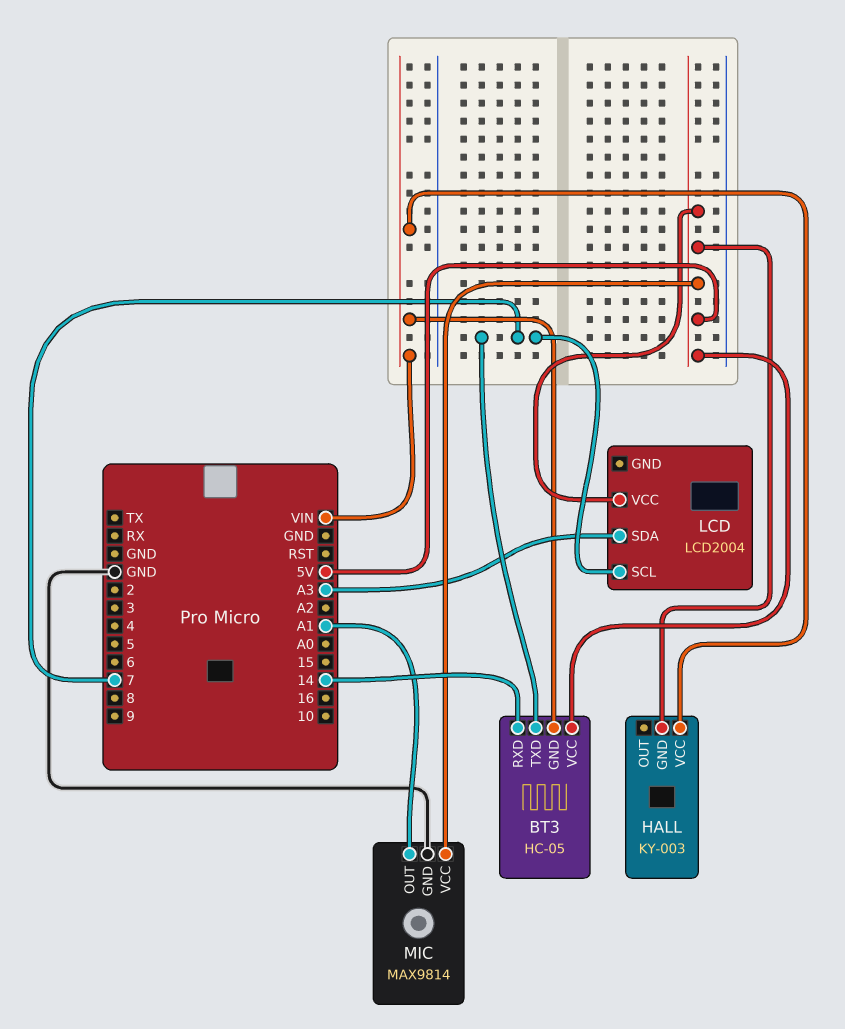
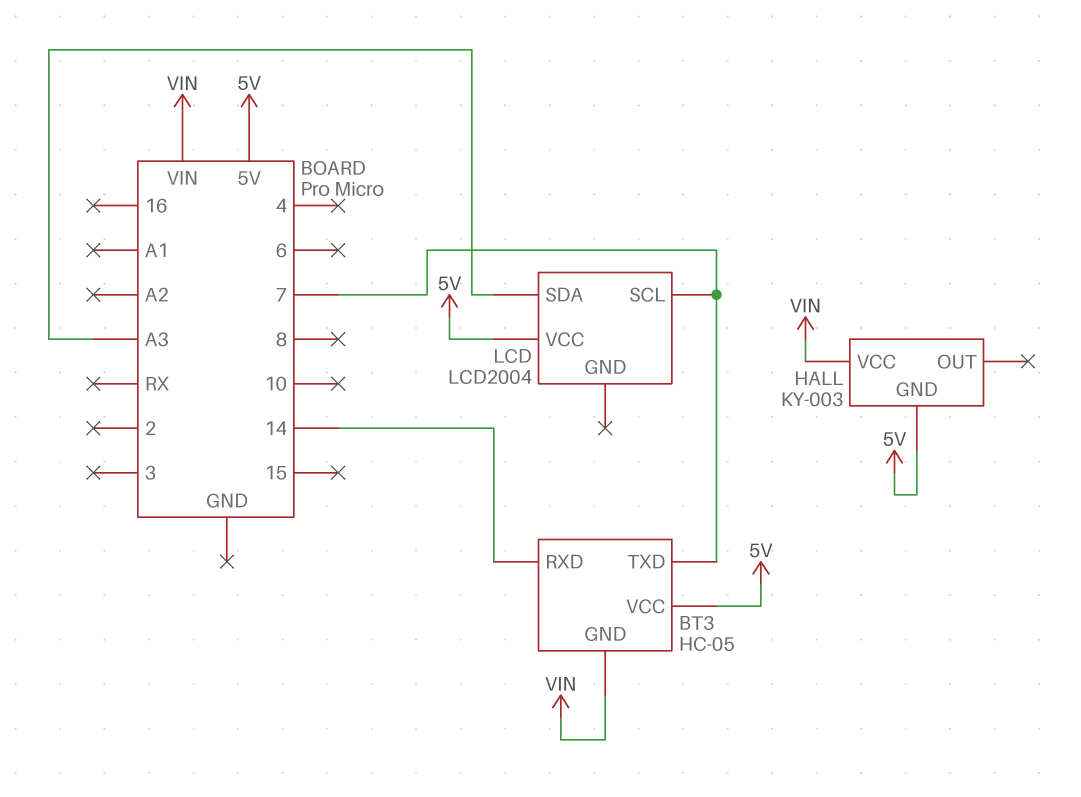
MIC: MAX9814 -> none
MIC pin GND: GND -> none
MIC pin OUT: A1 -> none
MIC pin VCC: 5V -> none

